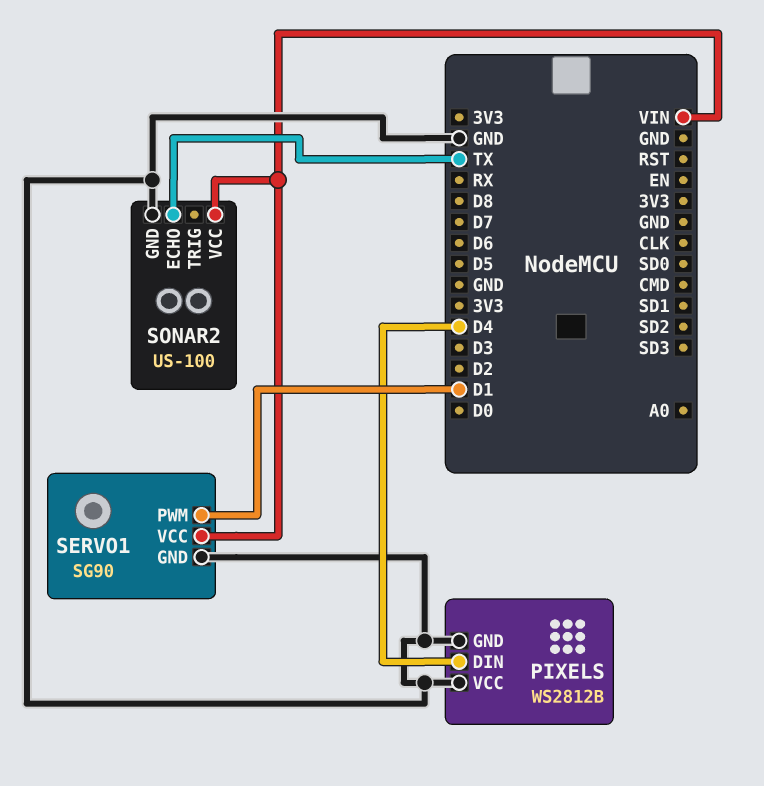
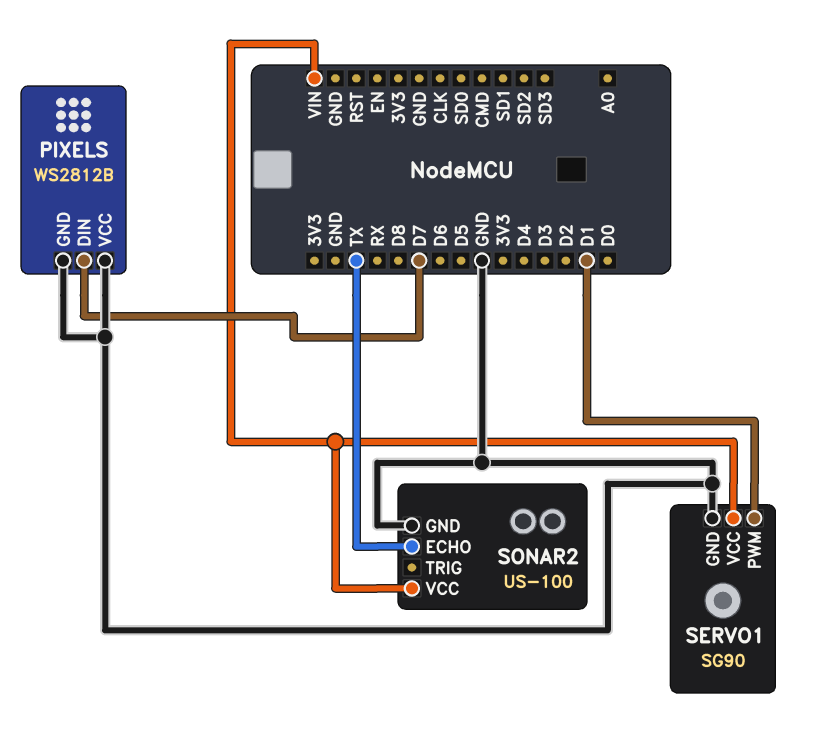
PIXELS pin DIN: D4 -> D7

